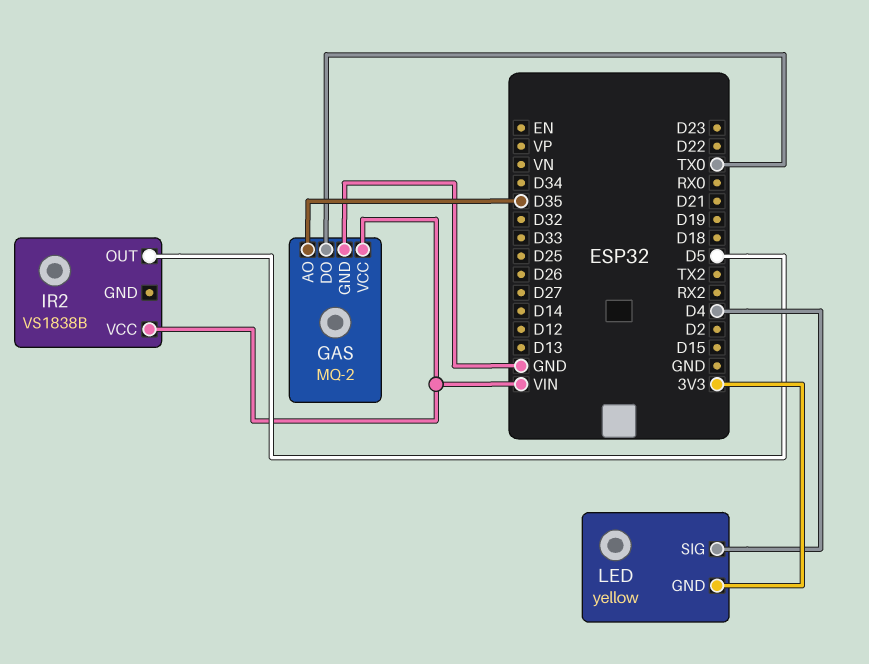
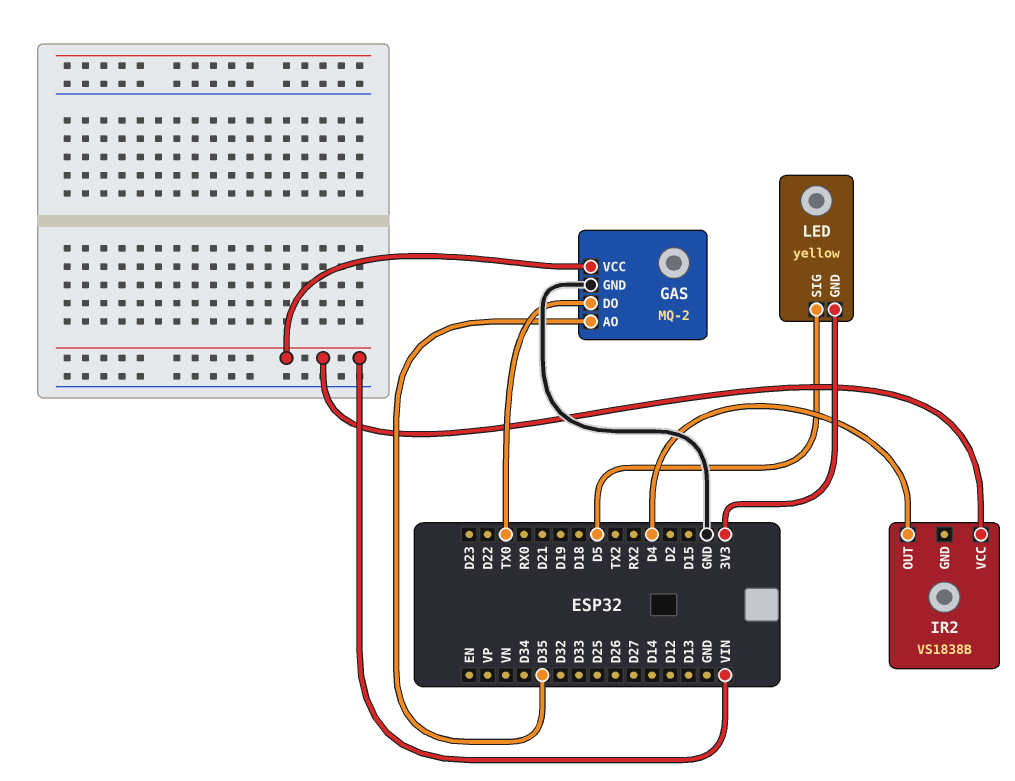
IR2 pin OUT: D5 -> D4
LED pin SIG: D4 -> D5

